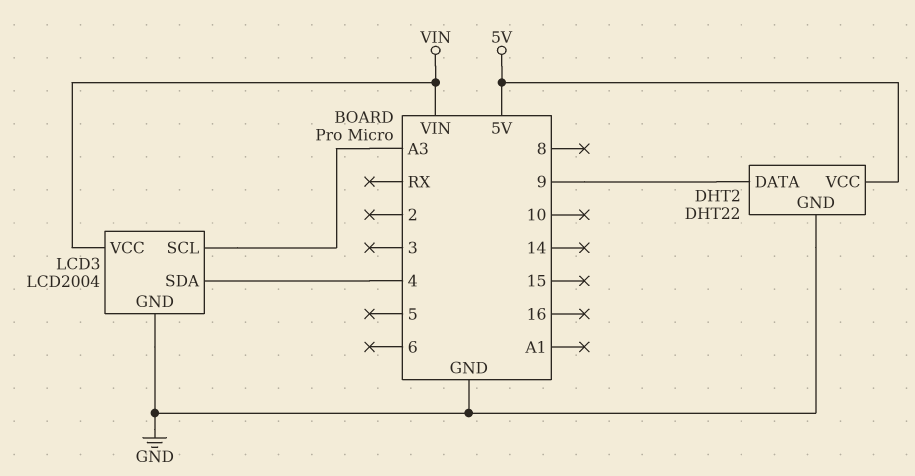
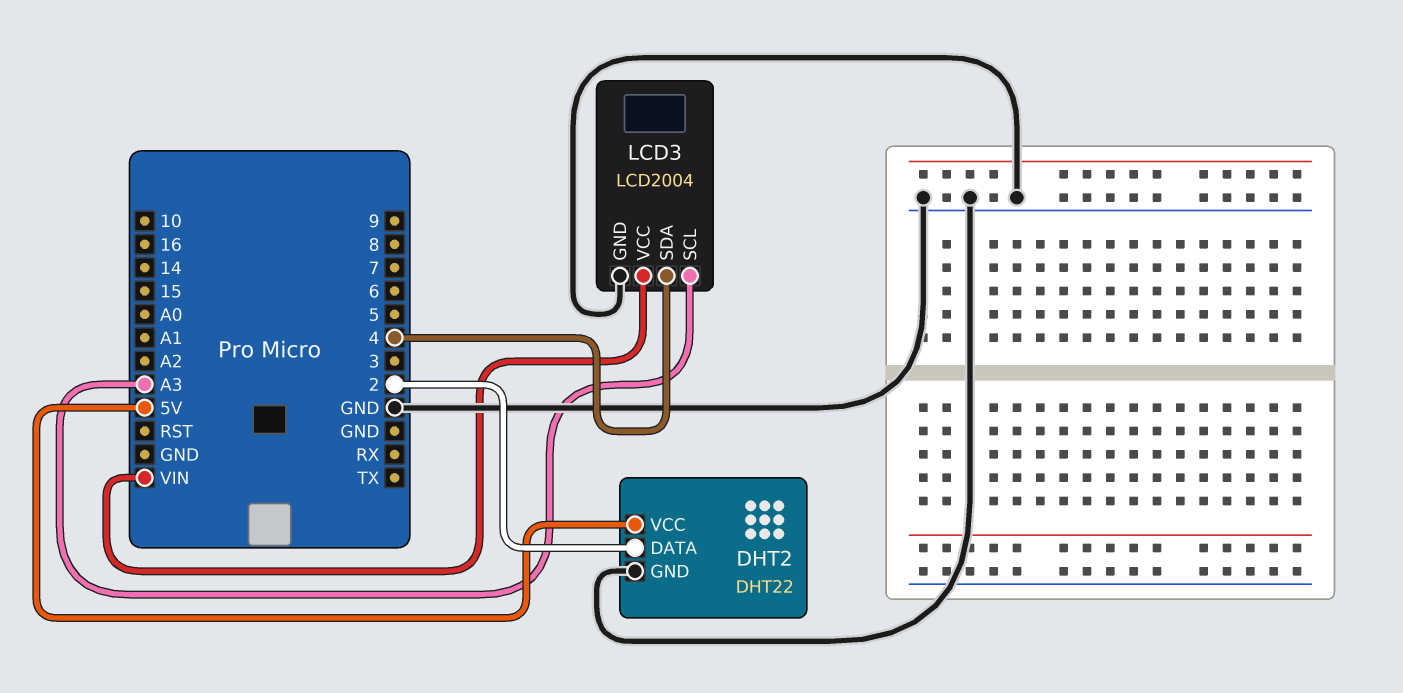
DHT2 pin DATA: 9 -> 2

